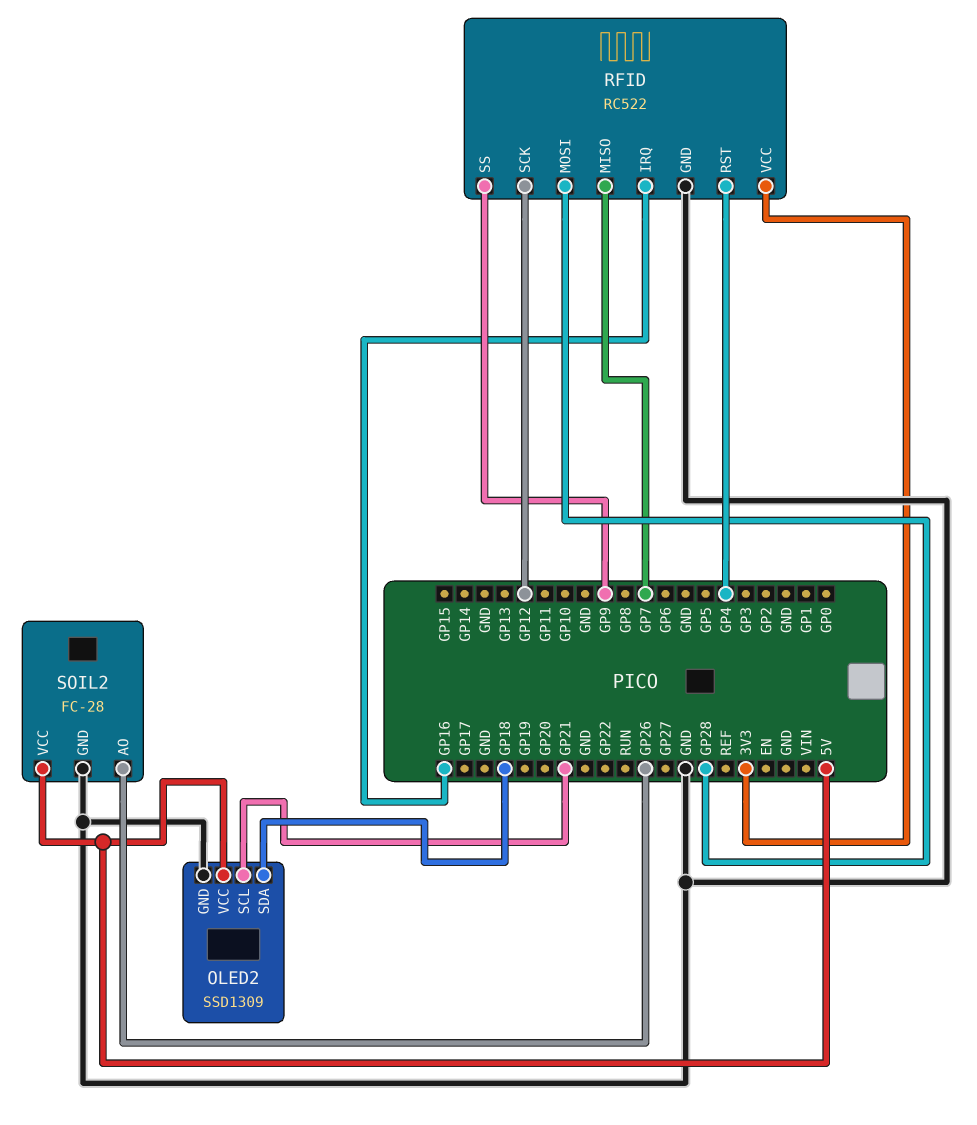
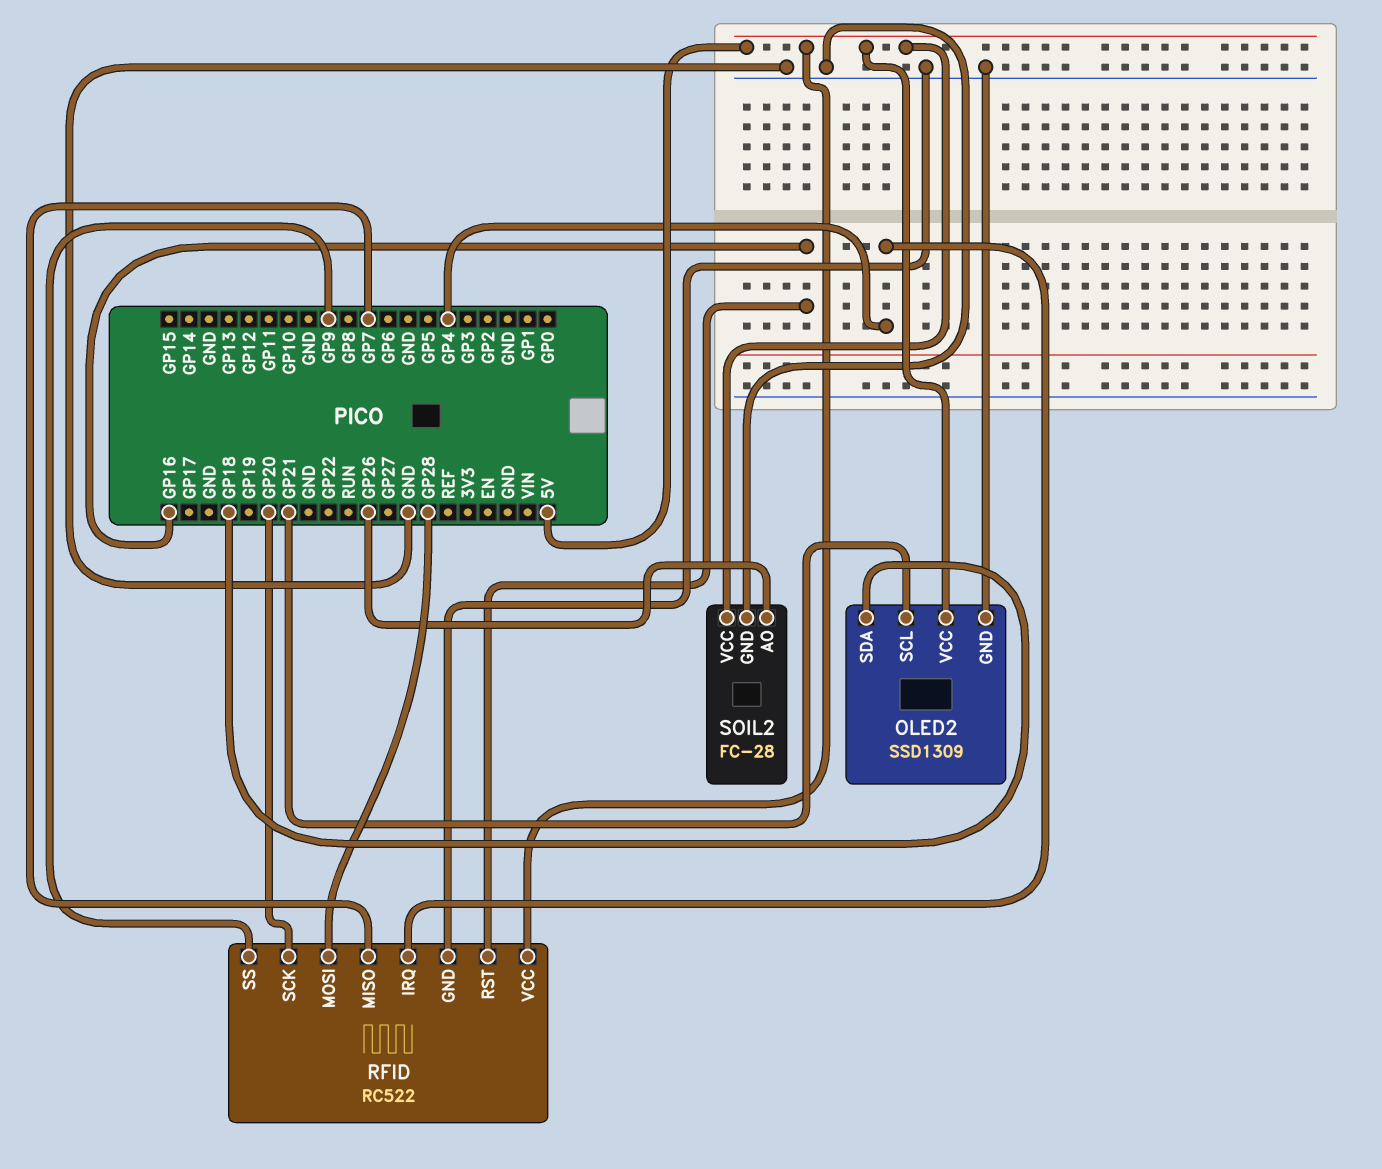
RFID pin IRQ: GP16 -> GP4
RFID pin RST: GP4 -> GP16
RFID pin SCK: GP12 -> GP20
RFID pin VCC: 3V3 -> 5V

